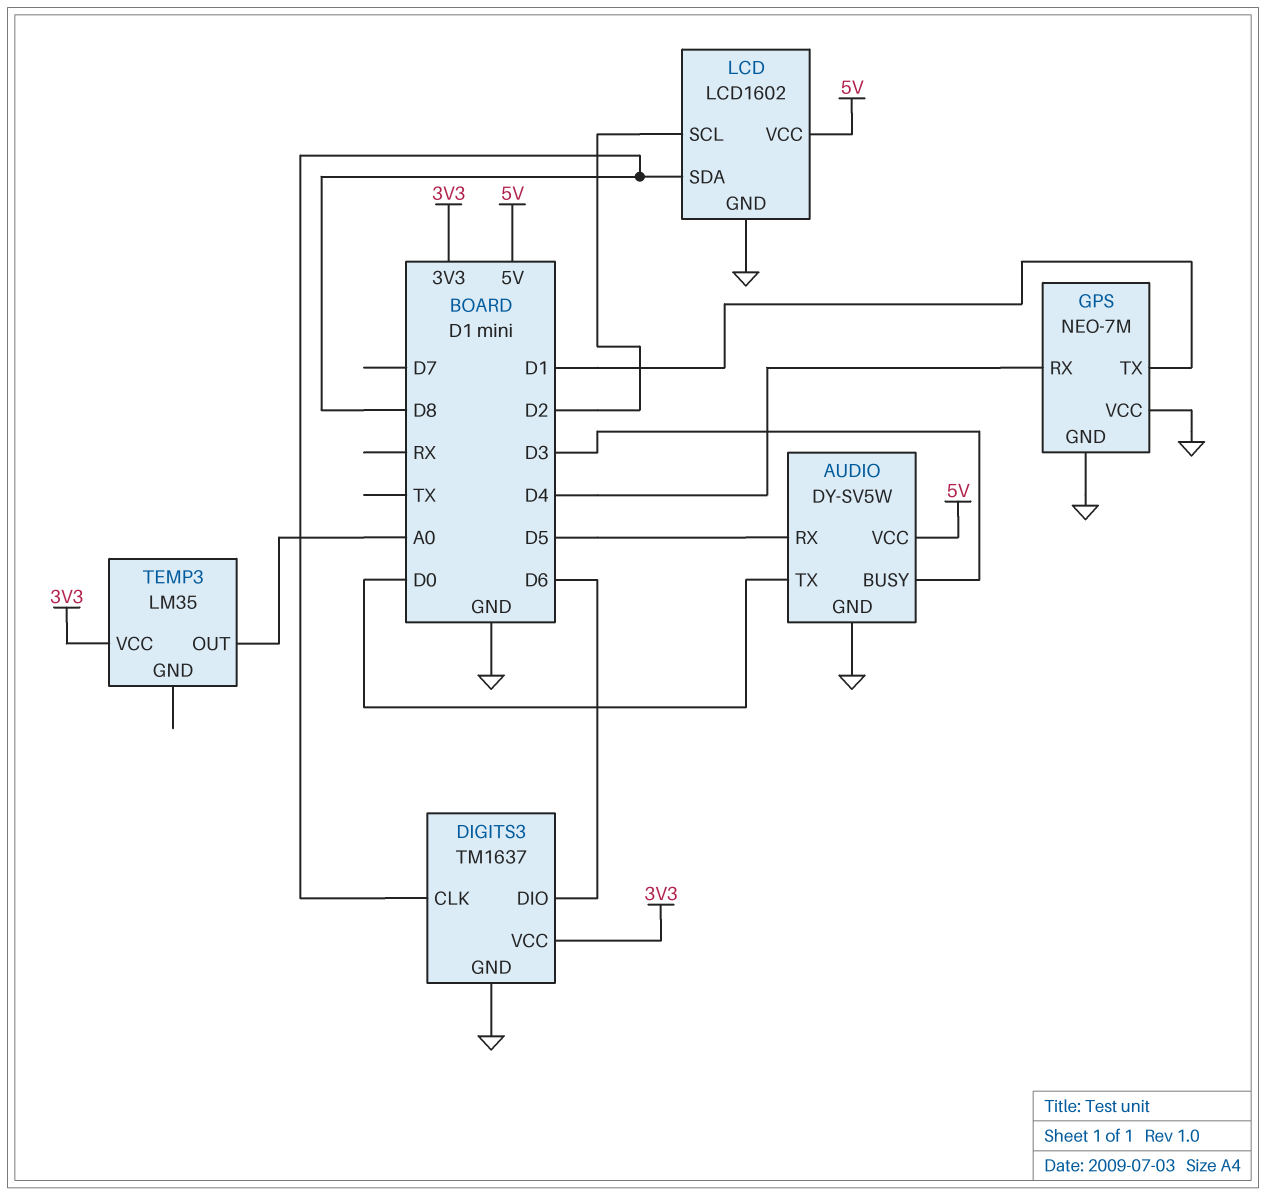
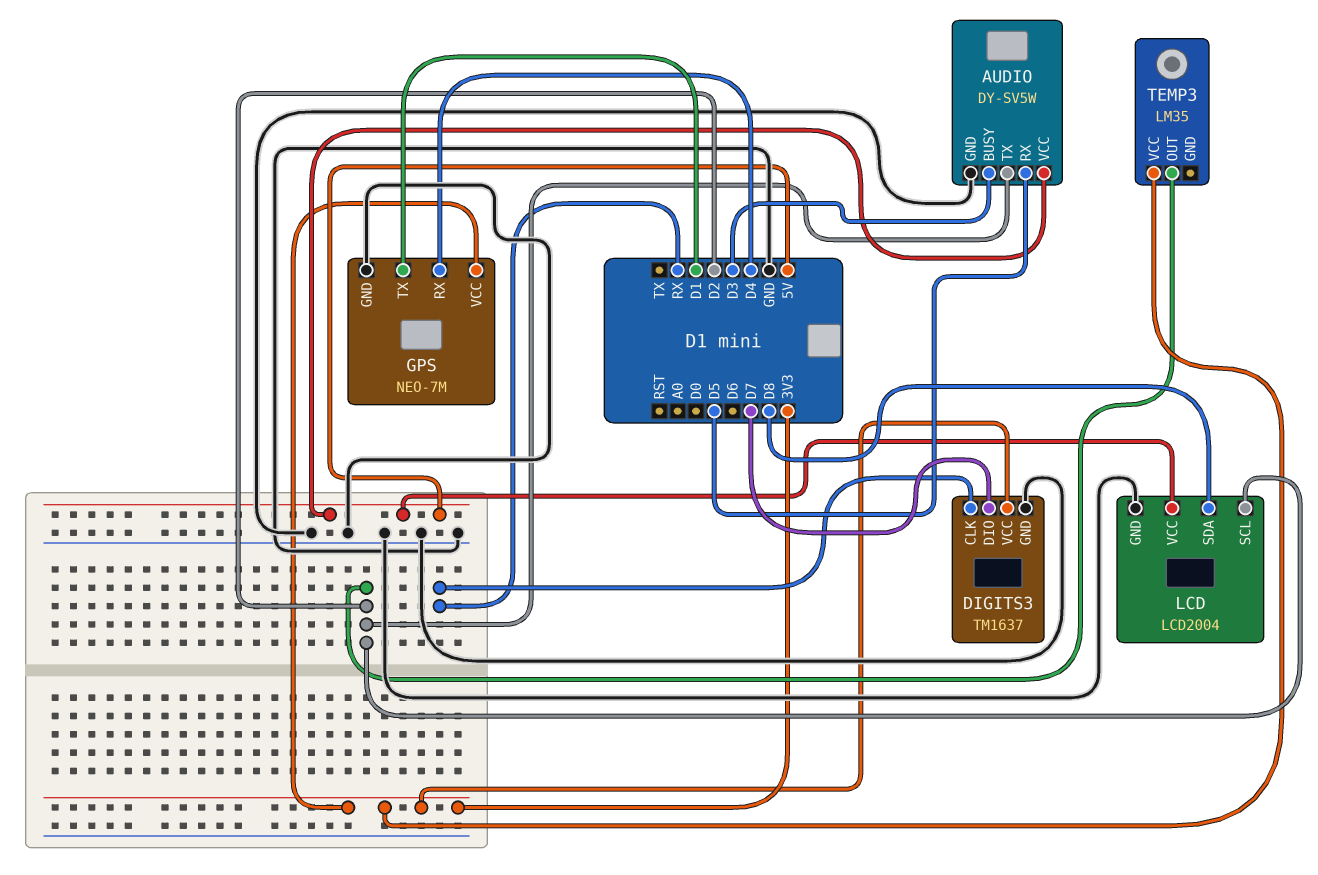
AUDIO pin TX: D0 -> D2
DIGITS3 pin CLK: D8 -> RX
DIGITS3 pin DIO: D6 -> D7
GPS pin VCC: GND -> 3V3
LCD: LCD1602 -> LCD2004
TEMP3 pin OUT: A0 -> D2

